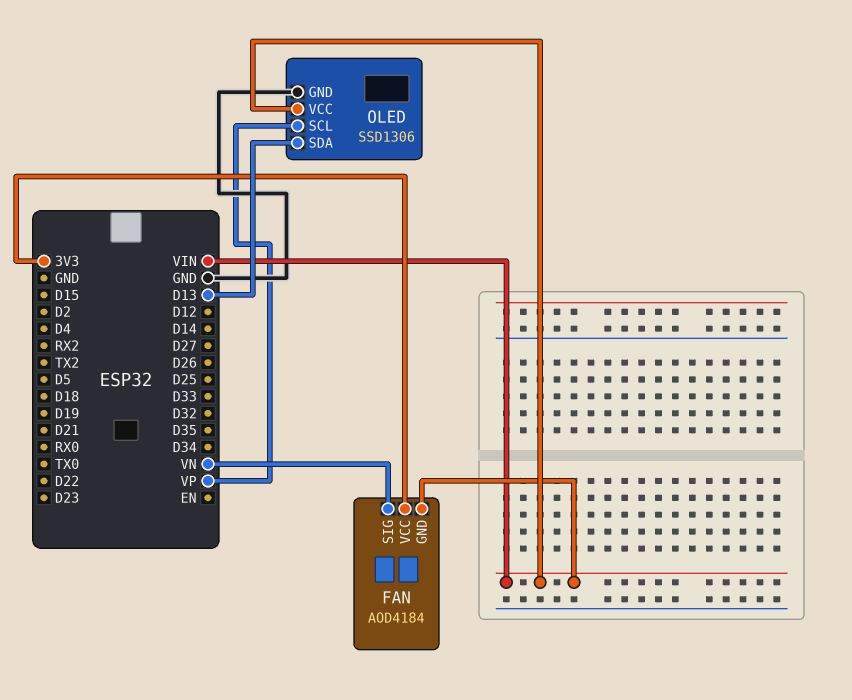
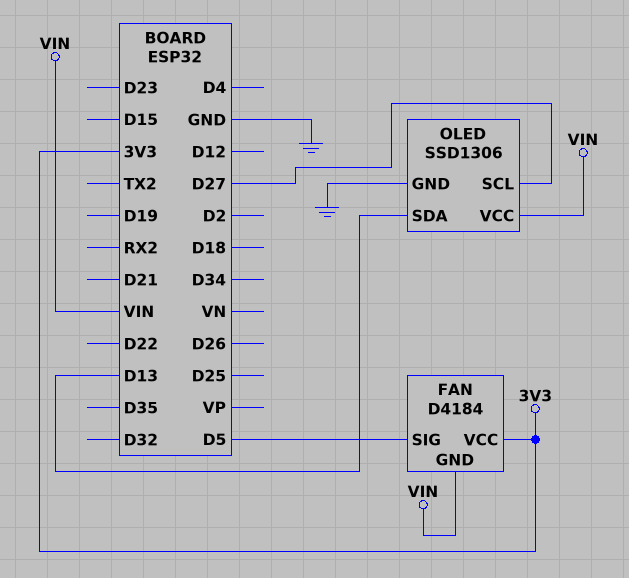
FAN: AOD4184 -> D4184
FAN pin SIG: VN -> D5
OLED pin SCL: VP -> D27

